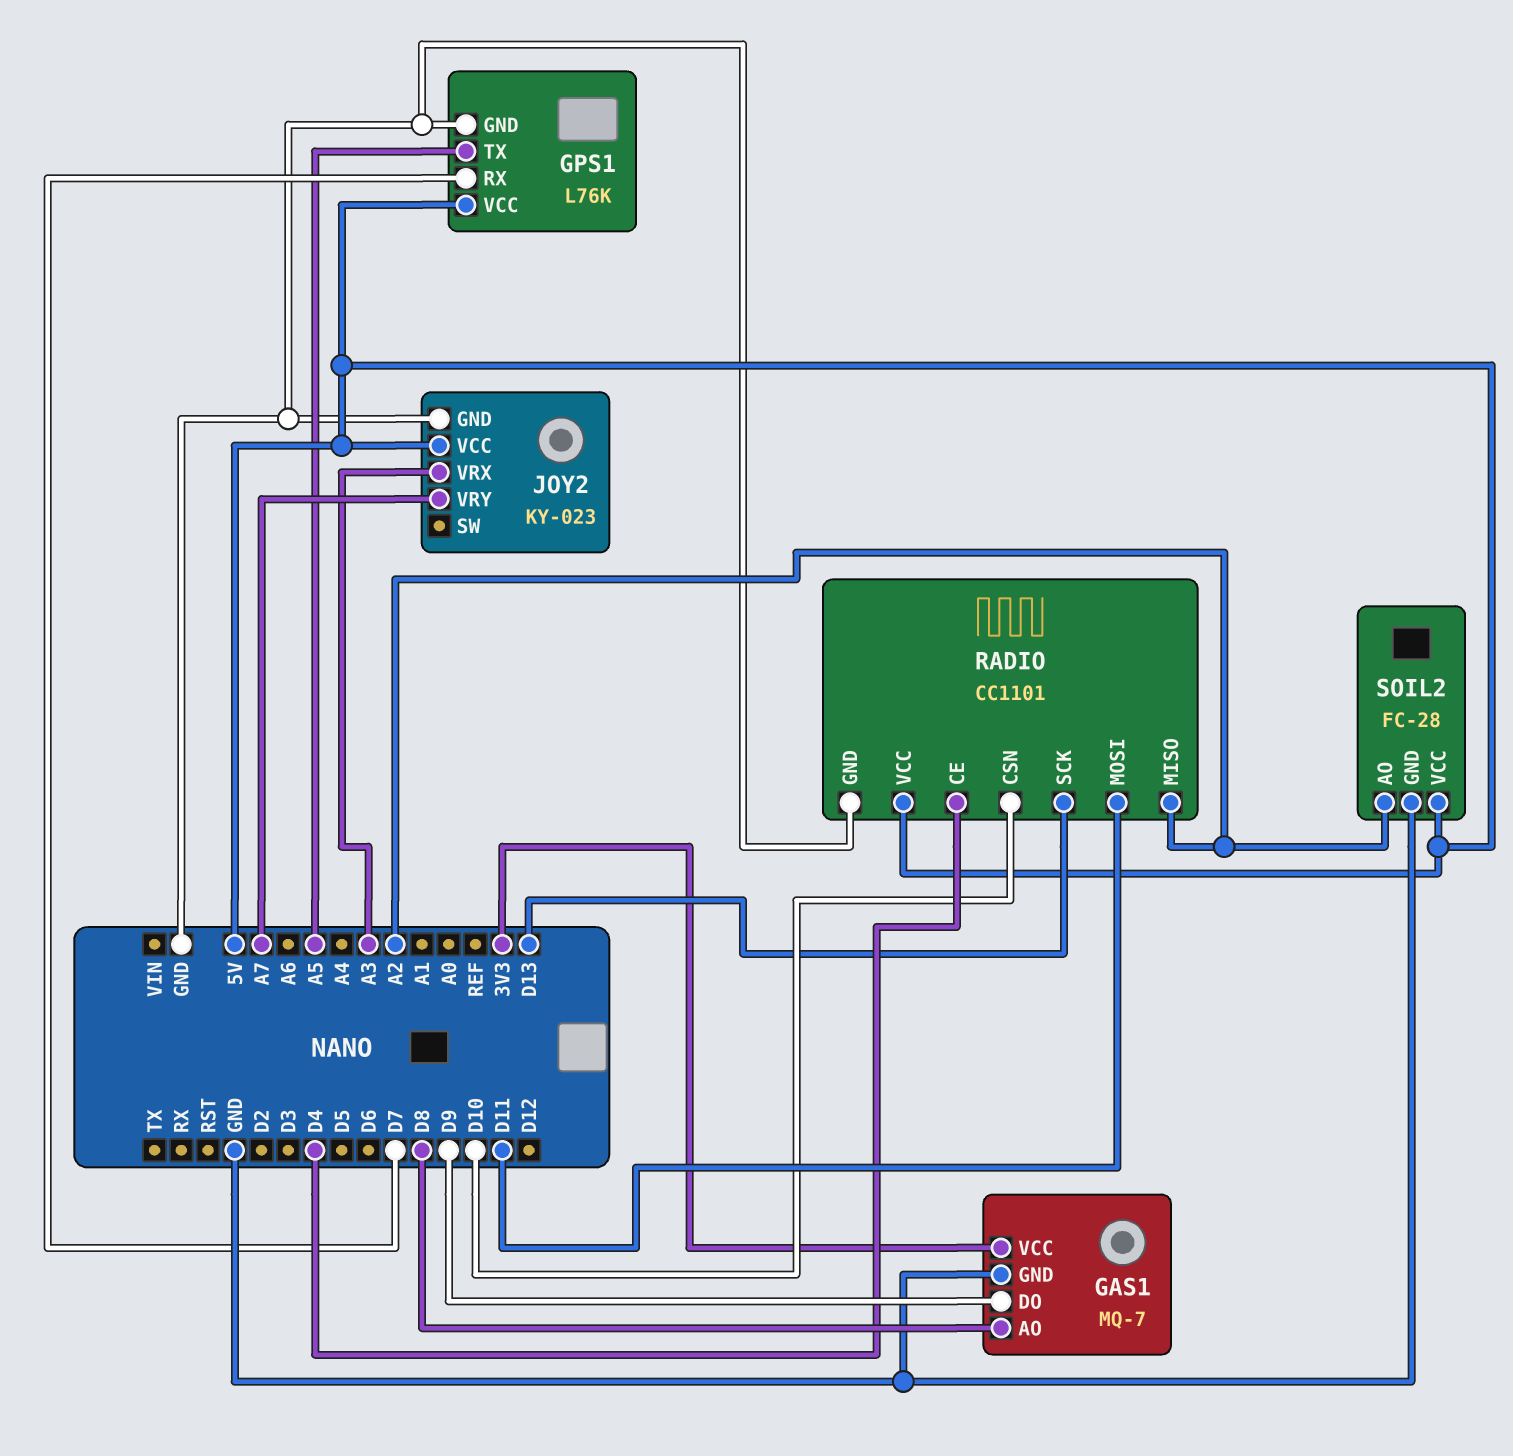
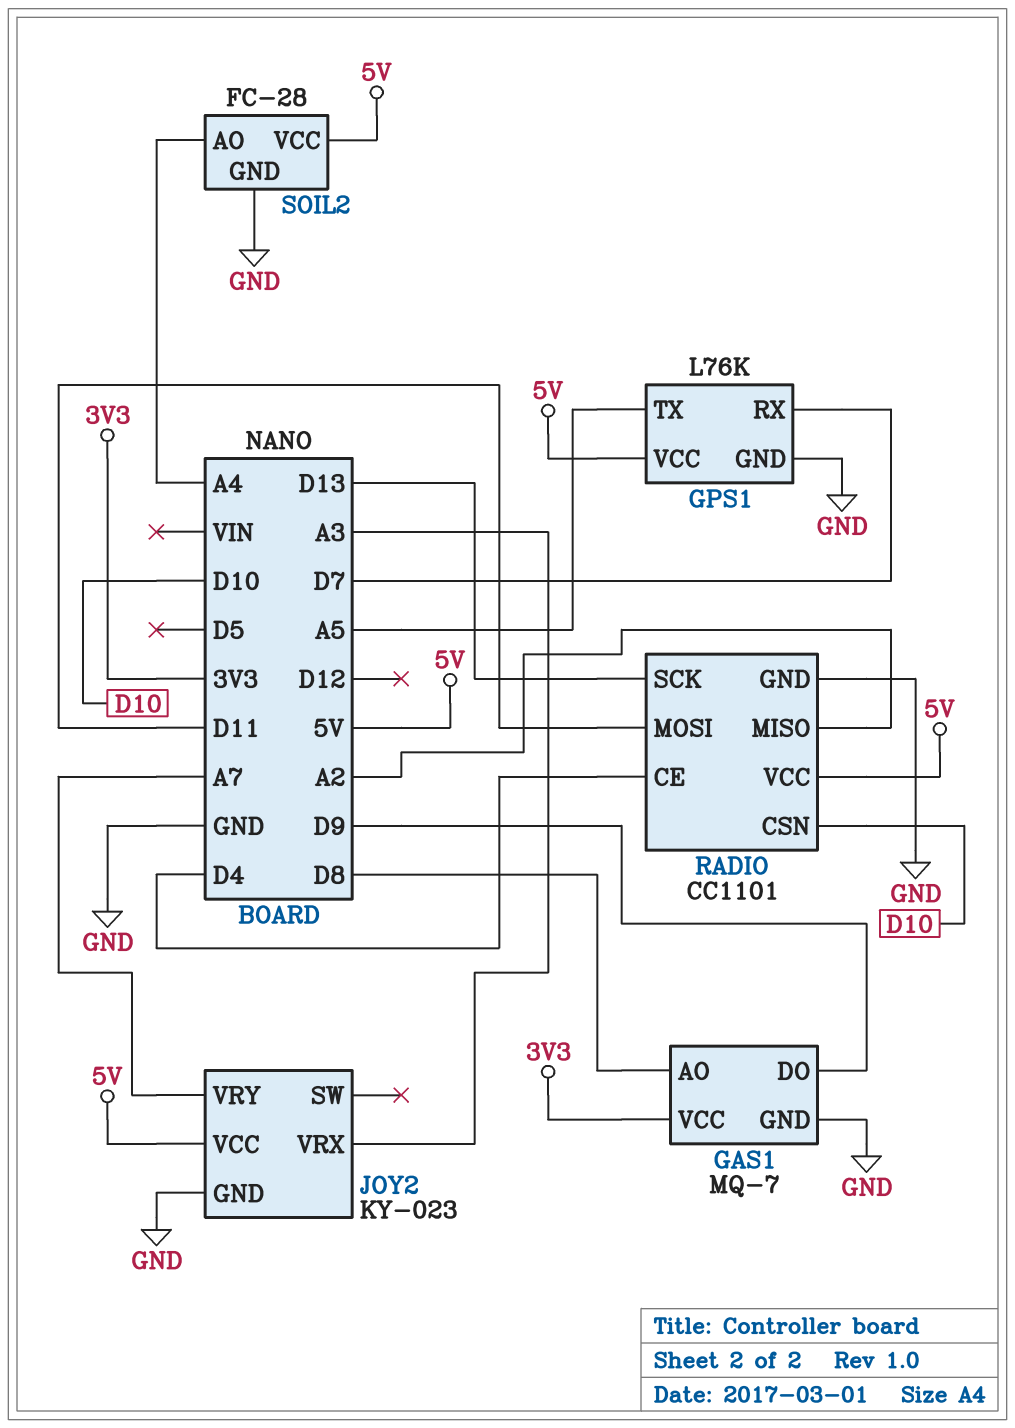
SOIL2 pin AO: A2 -> A4

